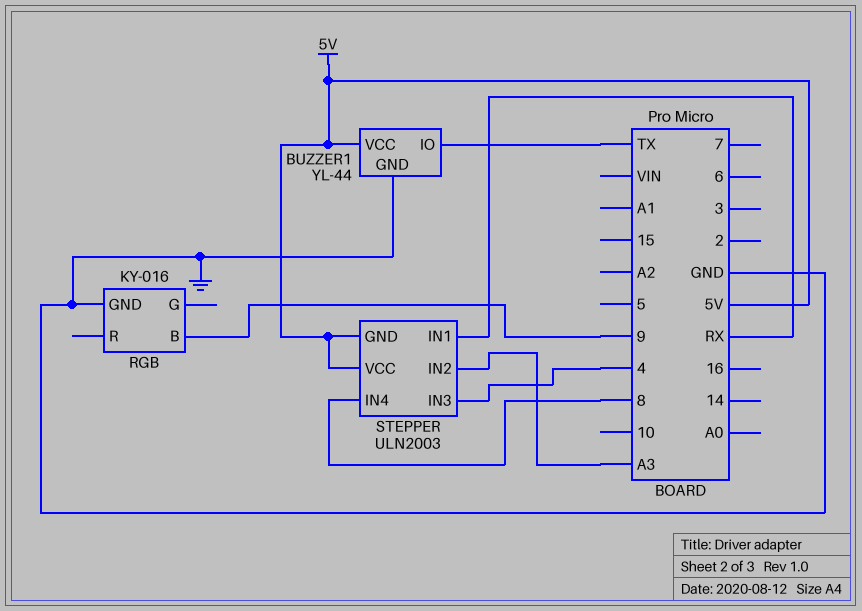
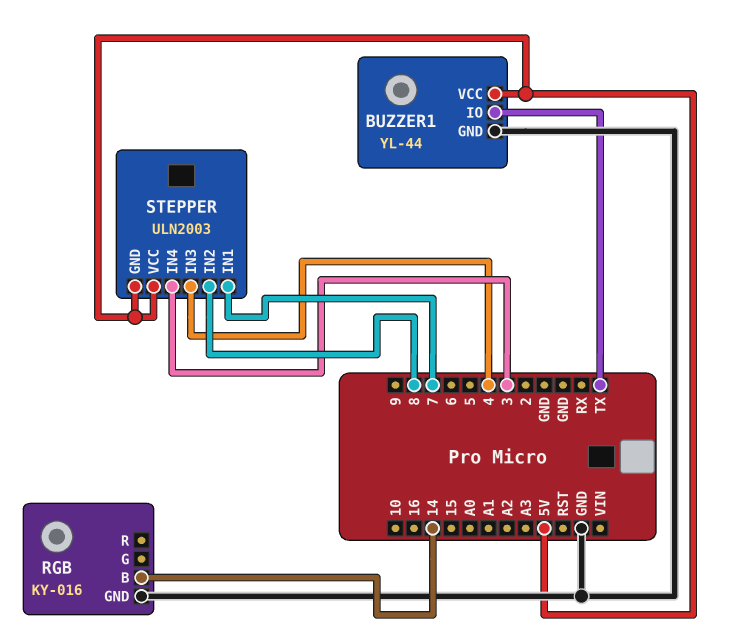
RGB pin B: 9 -> 14
STEPPER pin IN1: RX -> 7
STEPPER pin IN2: A3 -> 8
STEPPER pin IN4: 8 -> 3

